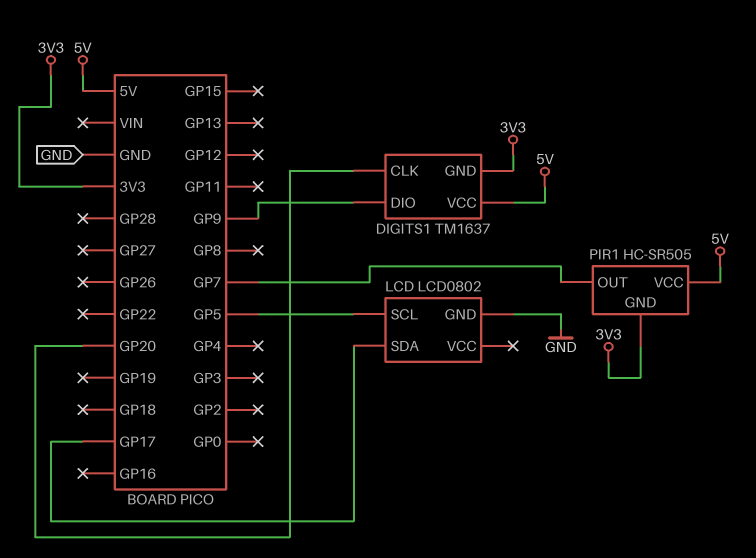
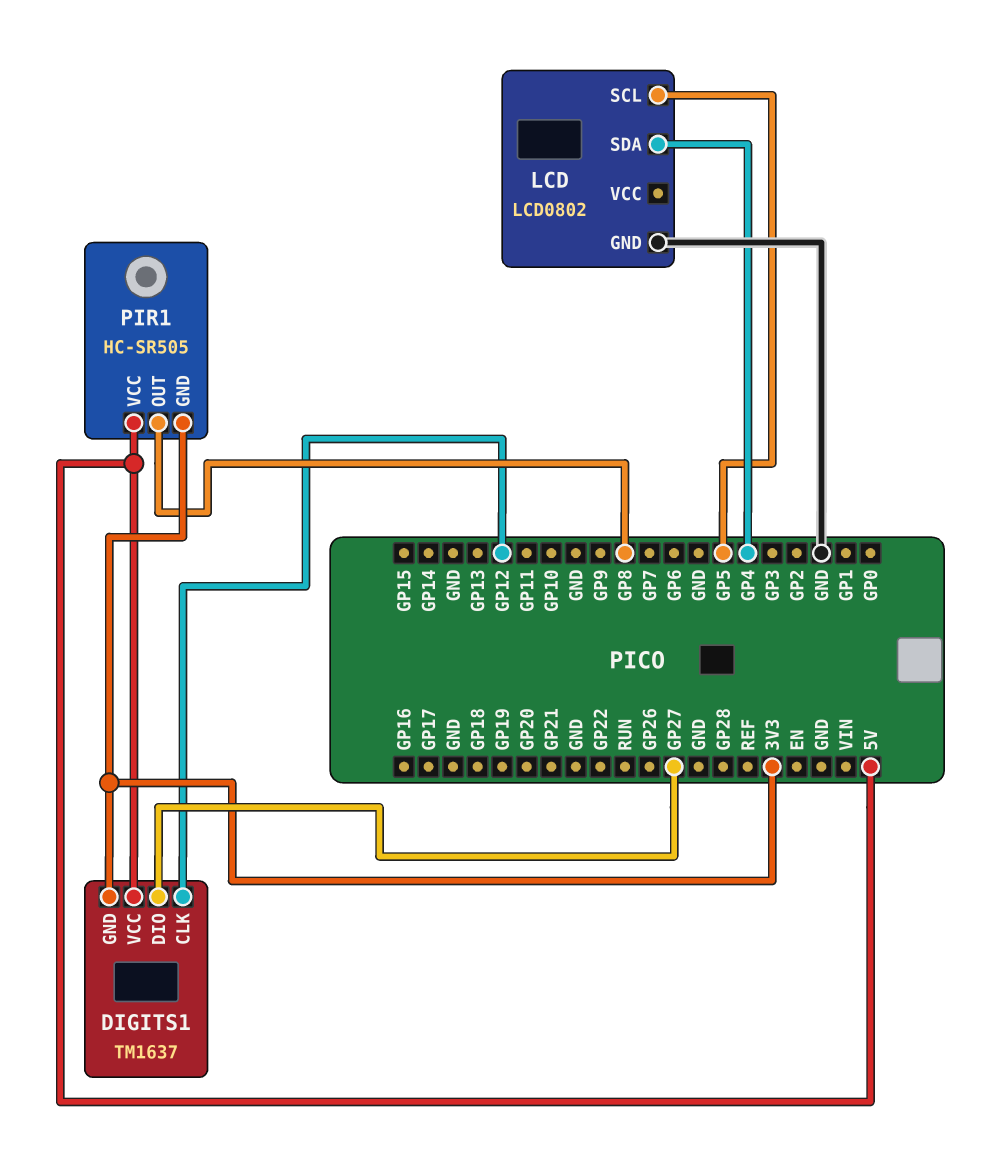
DIGITS1 pin CLK: GP20 -> GP12
DIGITS1 pin DIO: GP9 -> GP27
LCD pin SDA: GP17 -> GP4
PIR1 pin OUT: GP7 -> GP8

